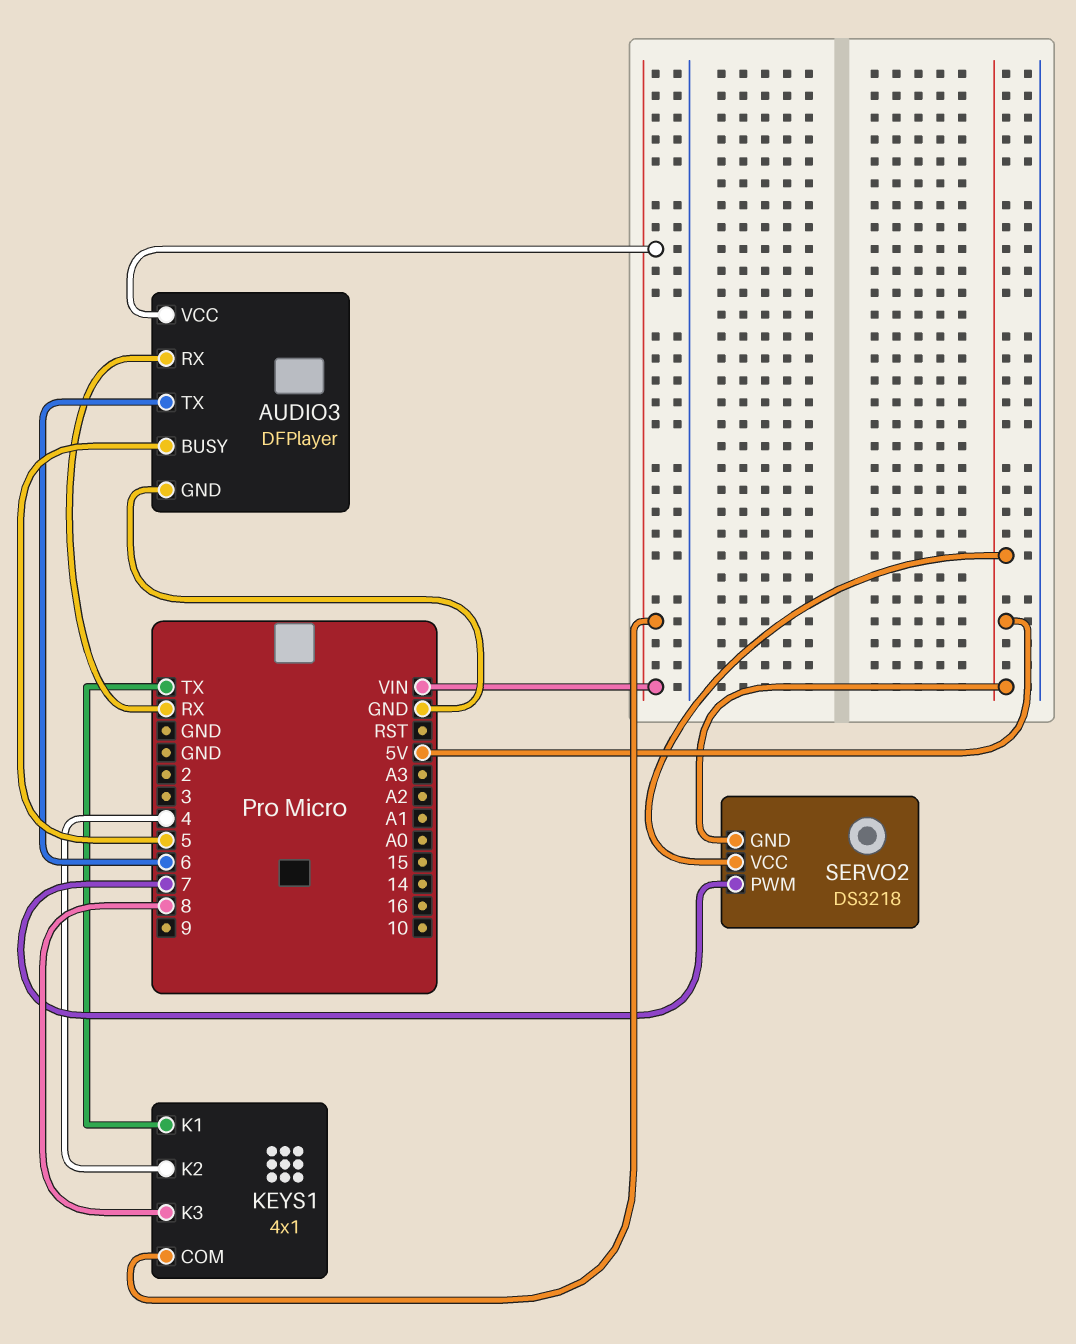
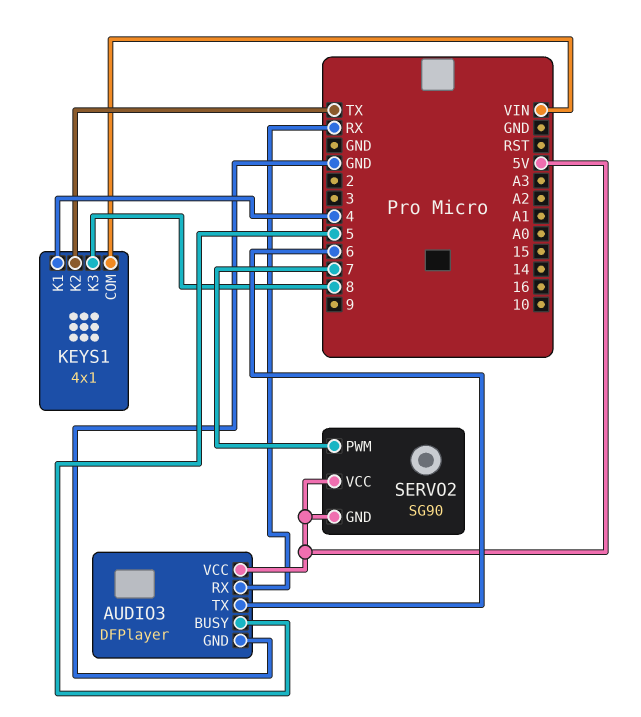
AUDIO3 pin VCC: VIN -> 5V
KEYS1 pin K1: TX -> 4
KEYS1 pin K2: 4 -> TX
SERVO2: DS3218 -> SG90

